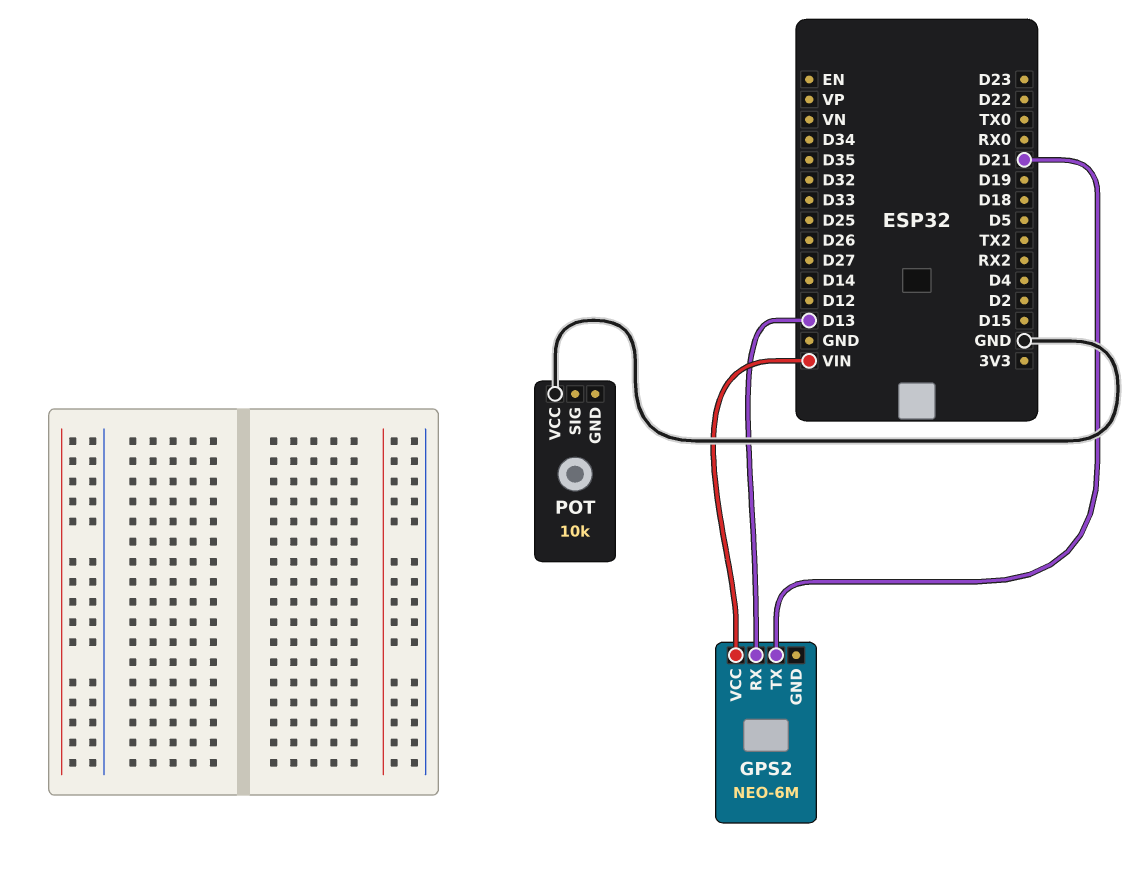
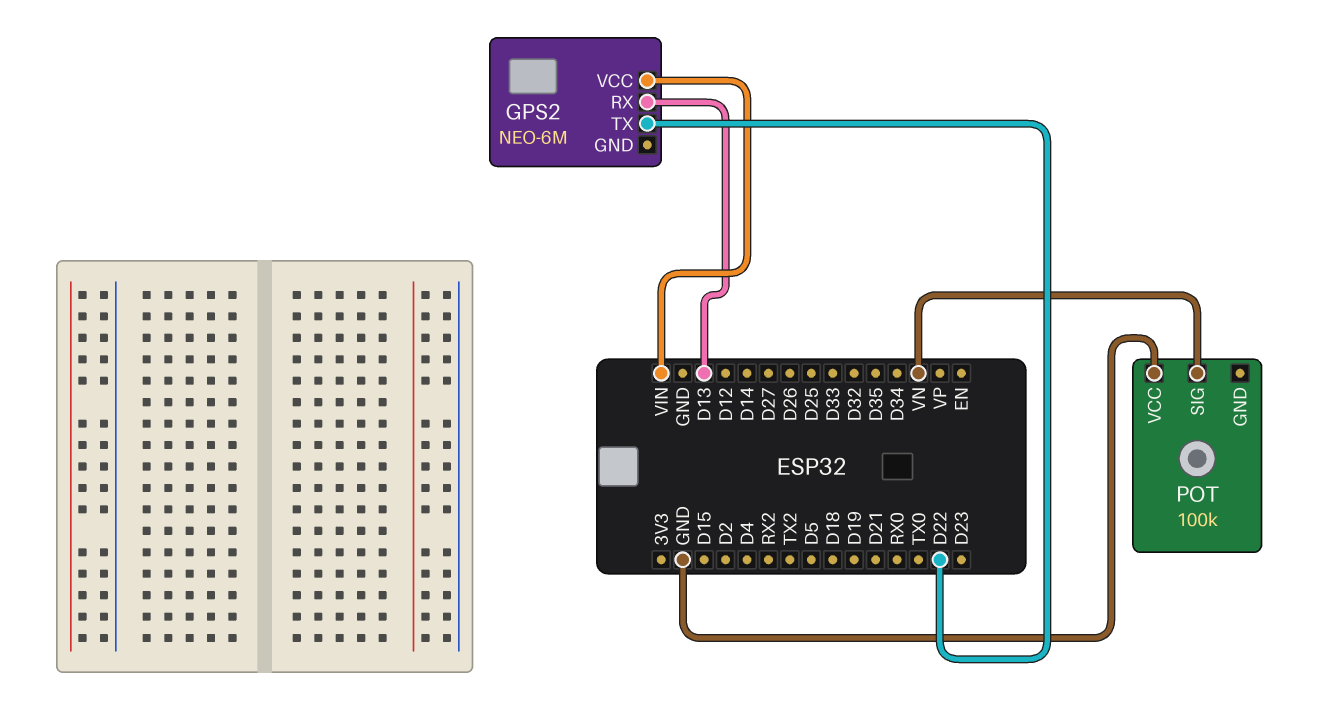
GPS2 pin TX: D21 -> D22
POT: 10k -> 100k
POT pin SIG: none -> VN

